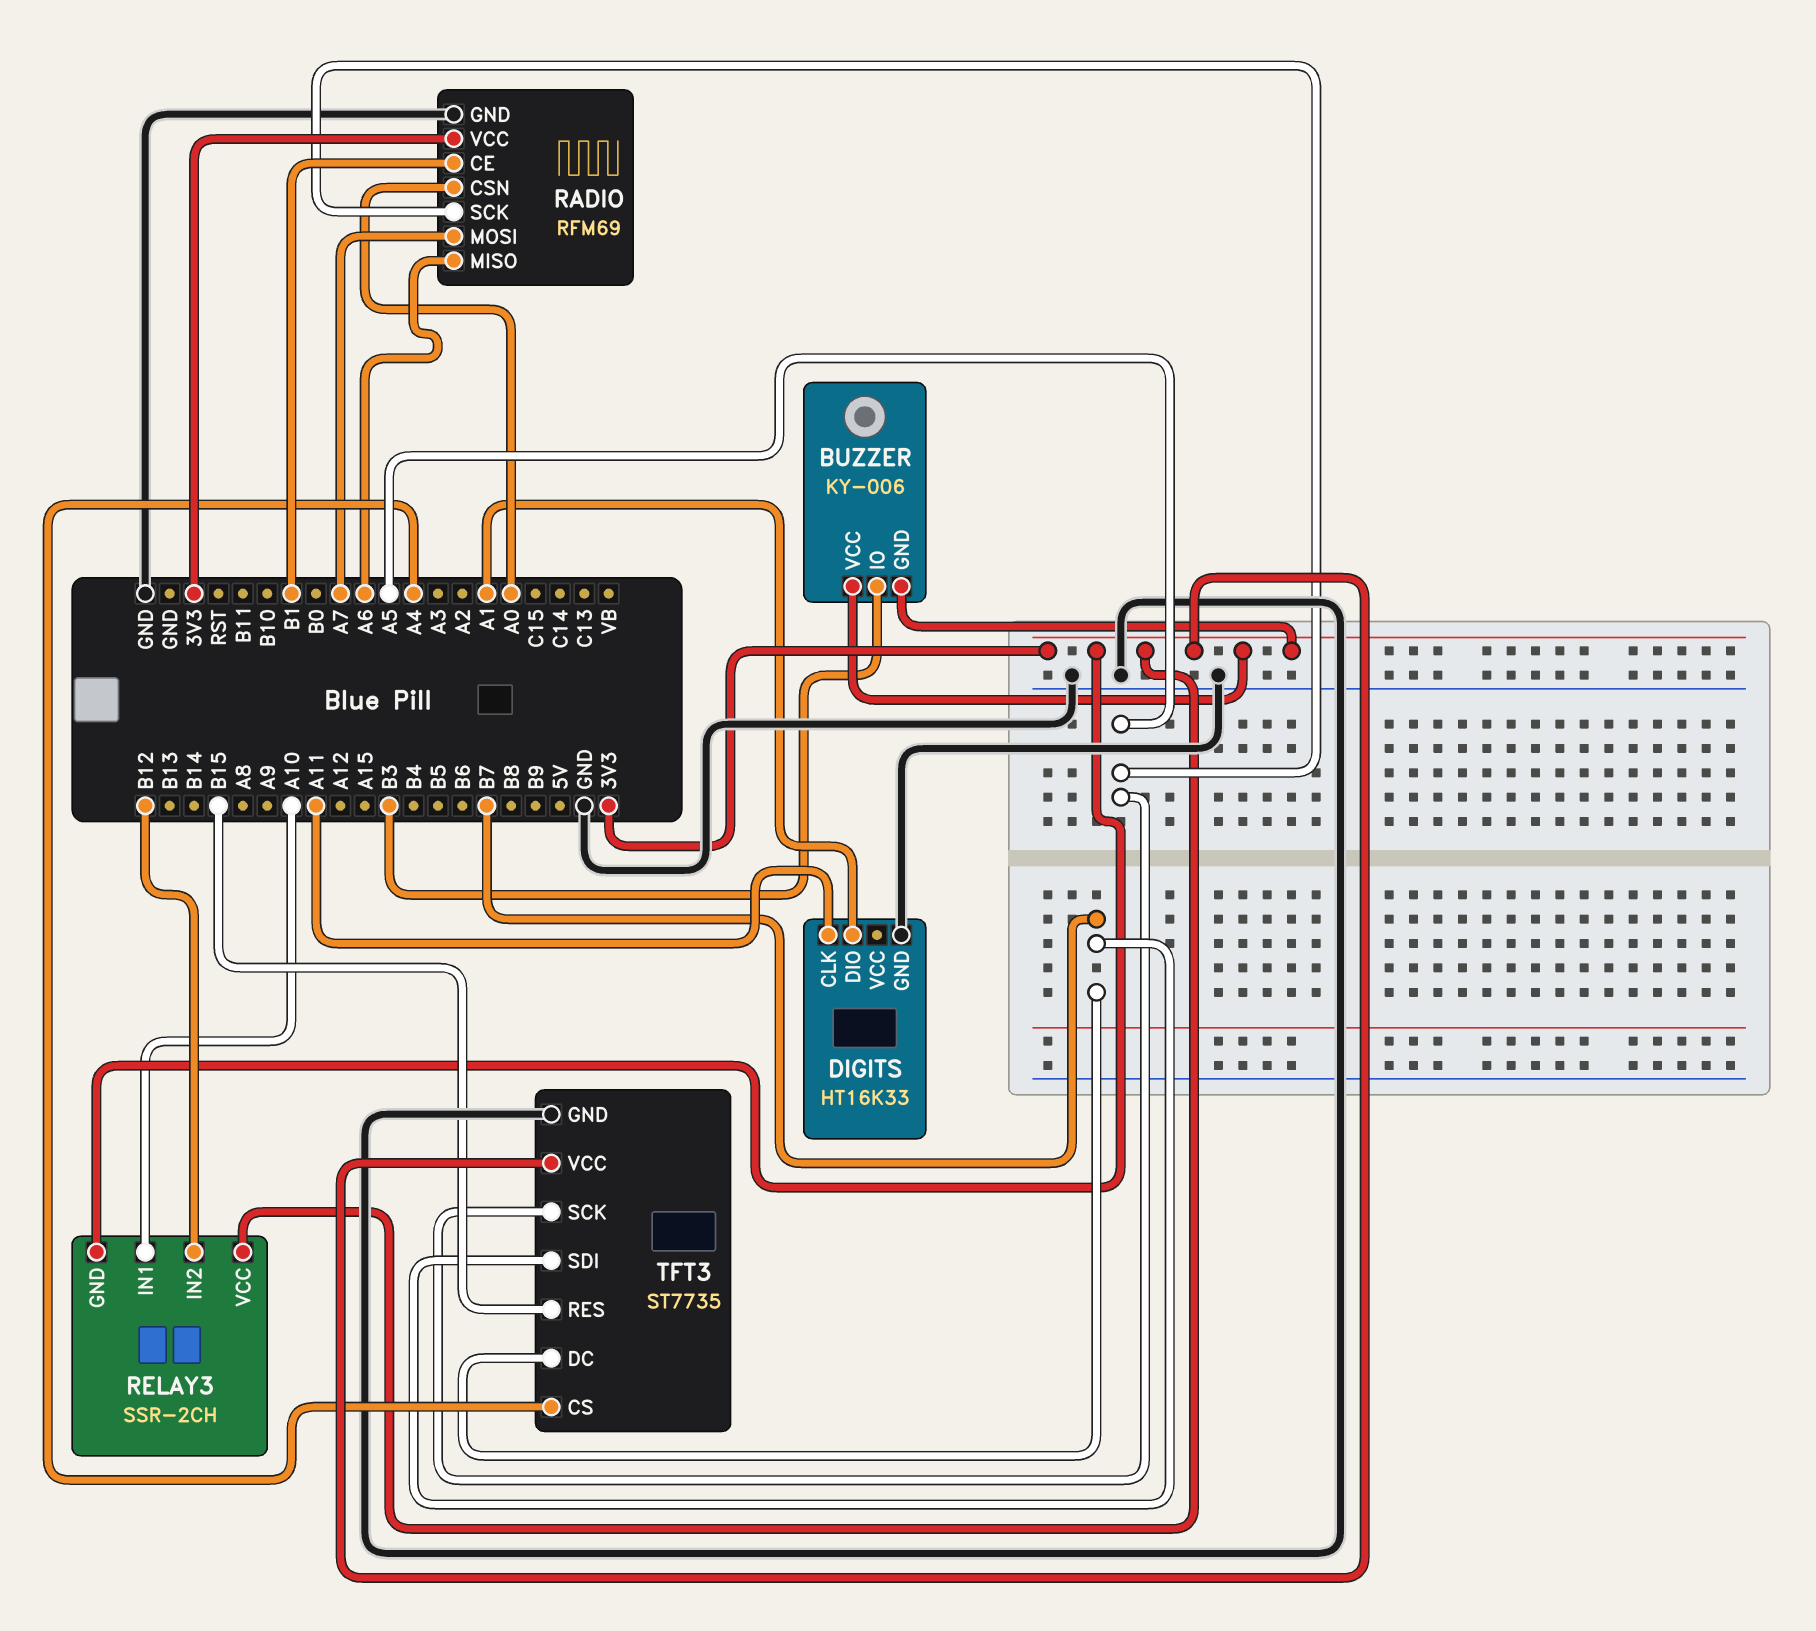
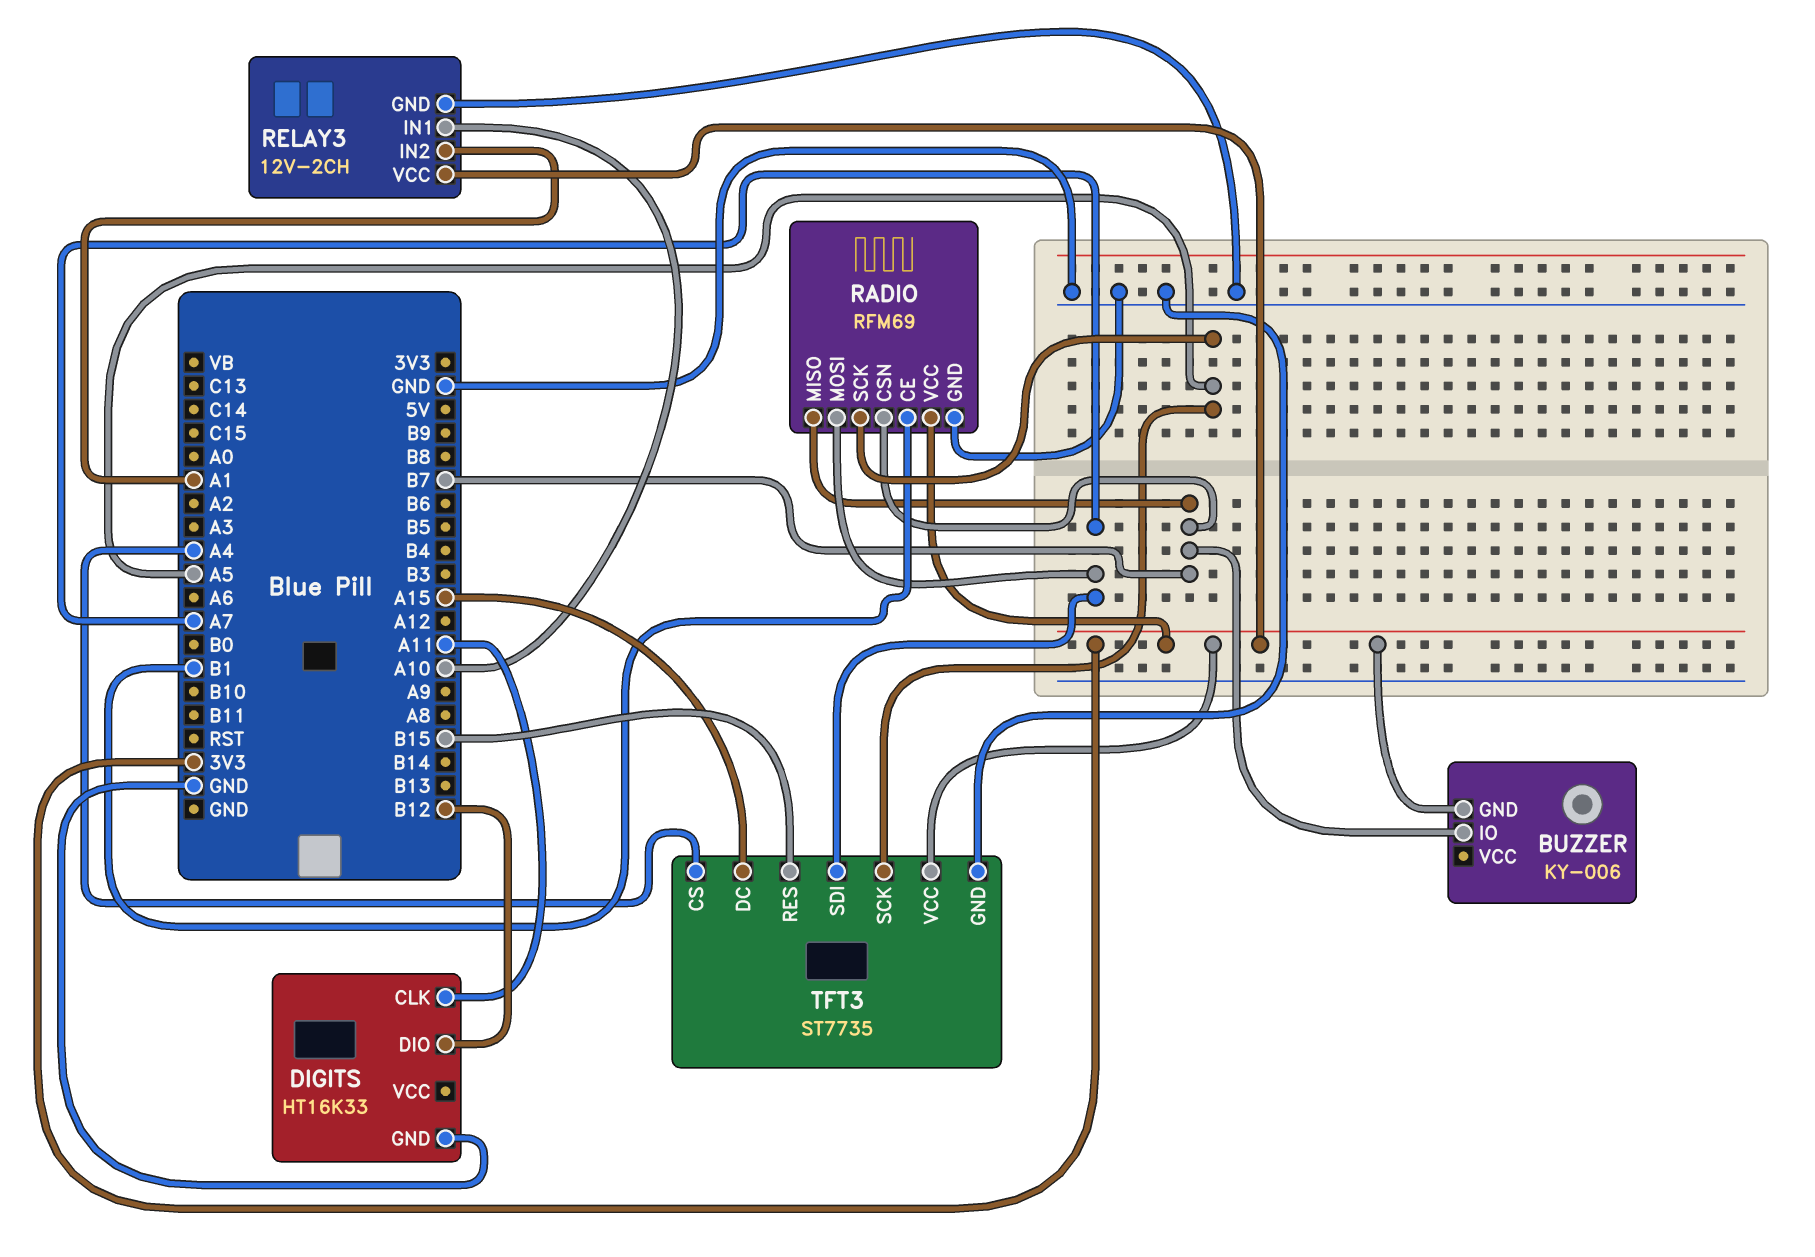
BUZZER pin IO: B3 -> B7
BUZZER pin VCC: 3V3 -> none
DIGITS pin DIO: A1 -> B12
RADIO pin CSN: A0 -> B7
RADIO pin MISO: A6 -> B7
RELAY3: SSR-2CH -> 12V-2CH
RELAY3 pin GND: 3V3 -> GND
RELAY3 pin IN2: B12 -> A1
TFT3 pin DC: B7 -> A15
TFT3 pin SDI: B7 -> A7

